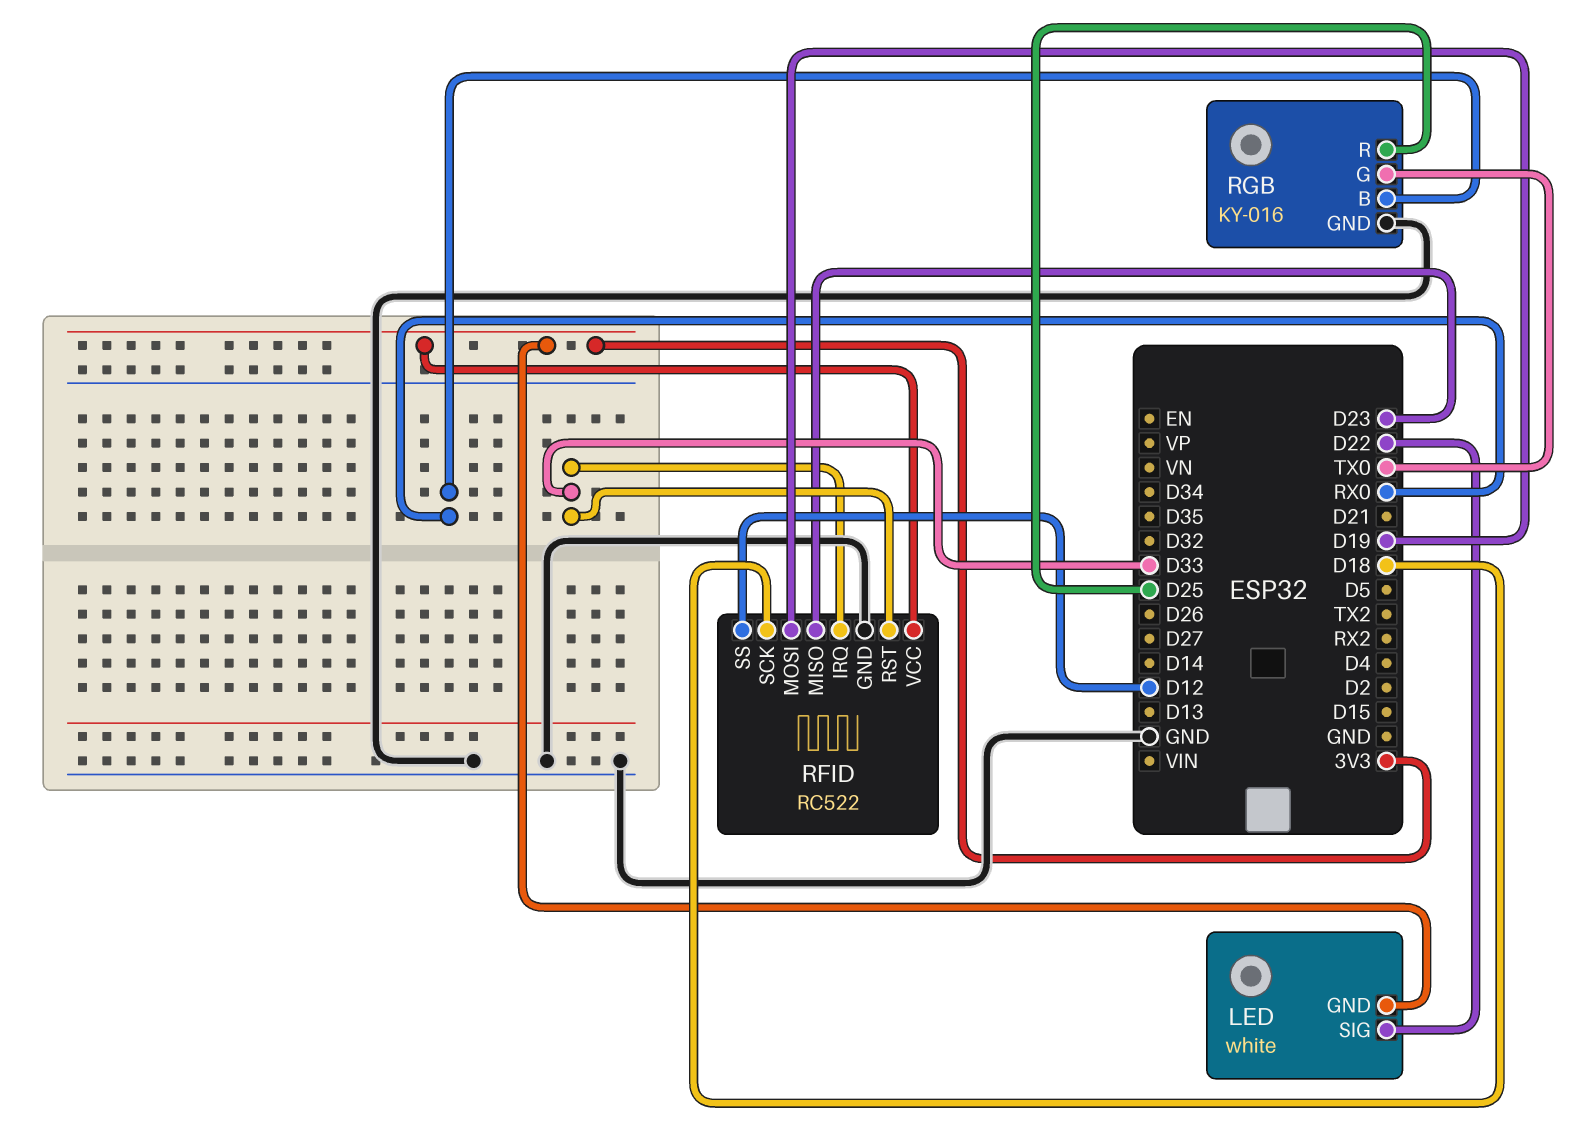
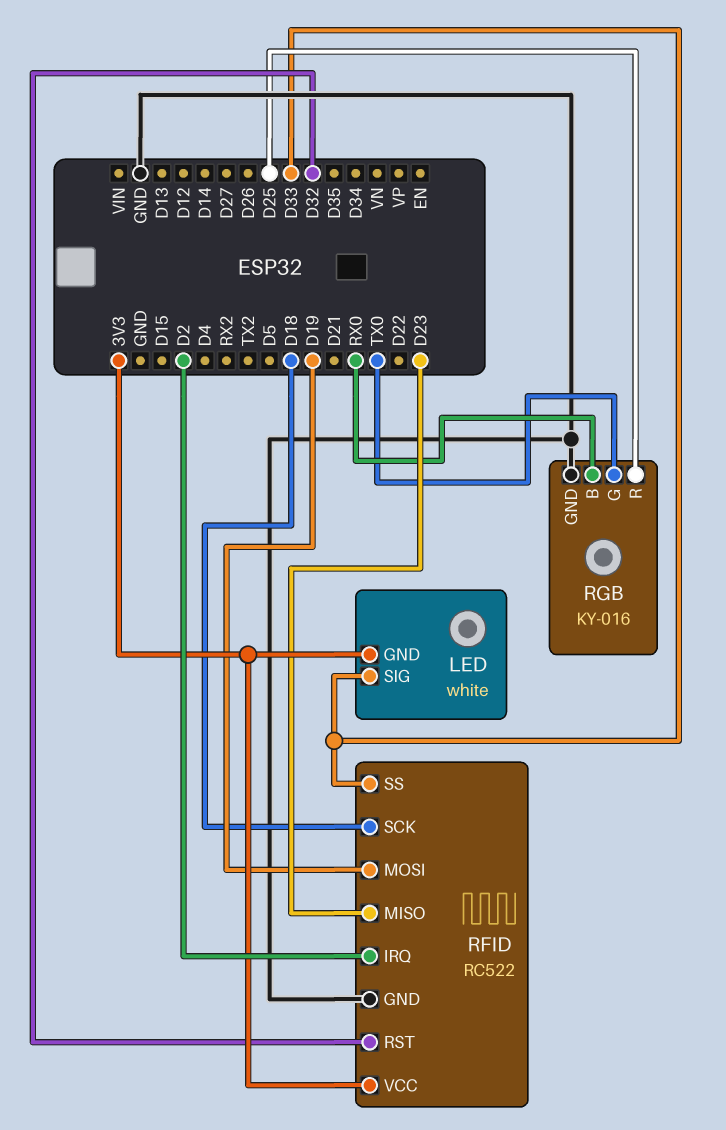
LED pin SIG: D22 -> D33
RFID pin IRQ: D33 -> D2
RFID pin RST: D33 -> D32
RFID pin SS: D12 -> D33

